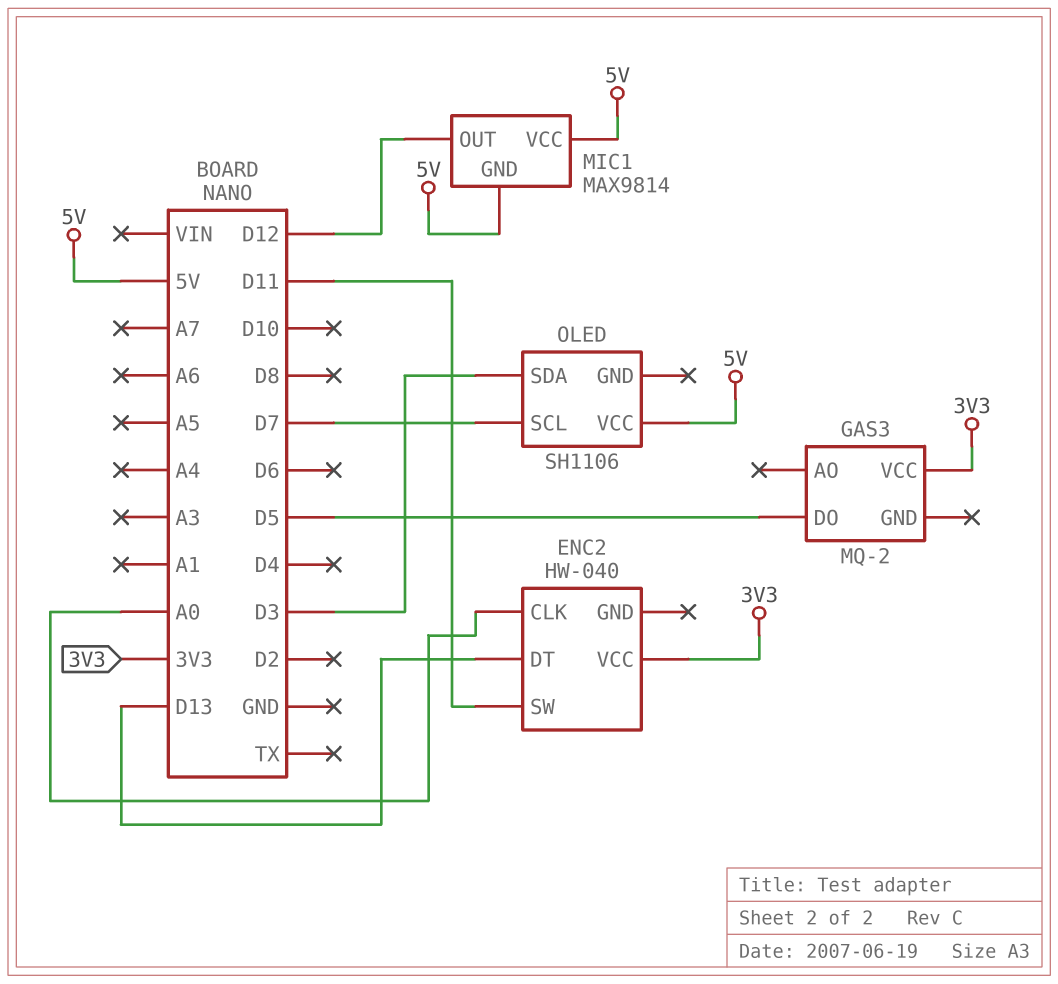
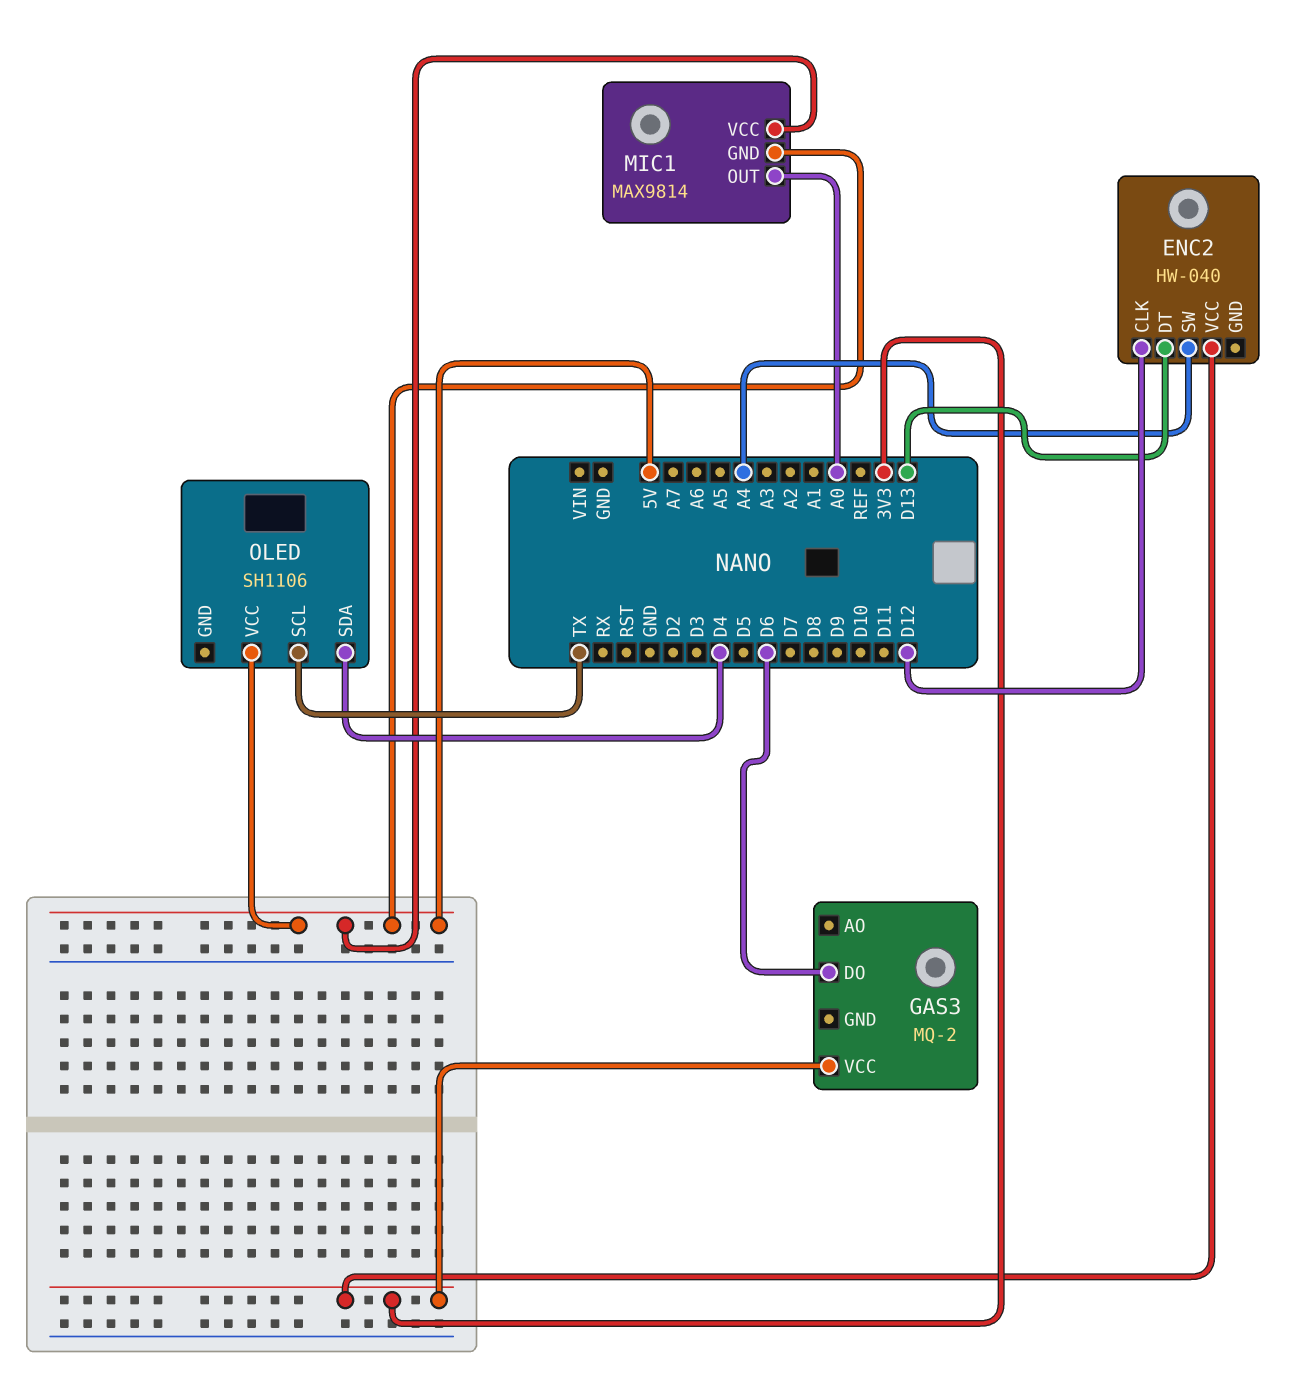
ENC2 pin CLK: A0 -> D12
ENC2 pin SW: D11 -> A4
GAS3 pin DO: D5 -> D6
MIC1 pin OUT: D12 -> A0
OLED pin SCL: D7 -> TX
OLED pin SDA: D3 -> D4

